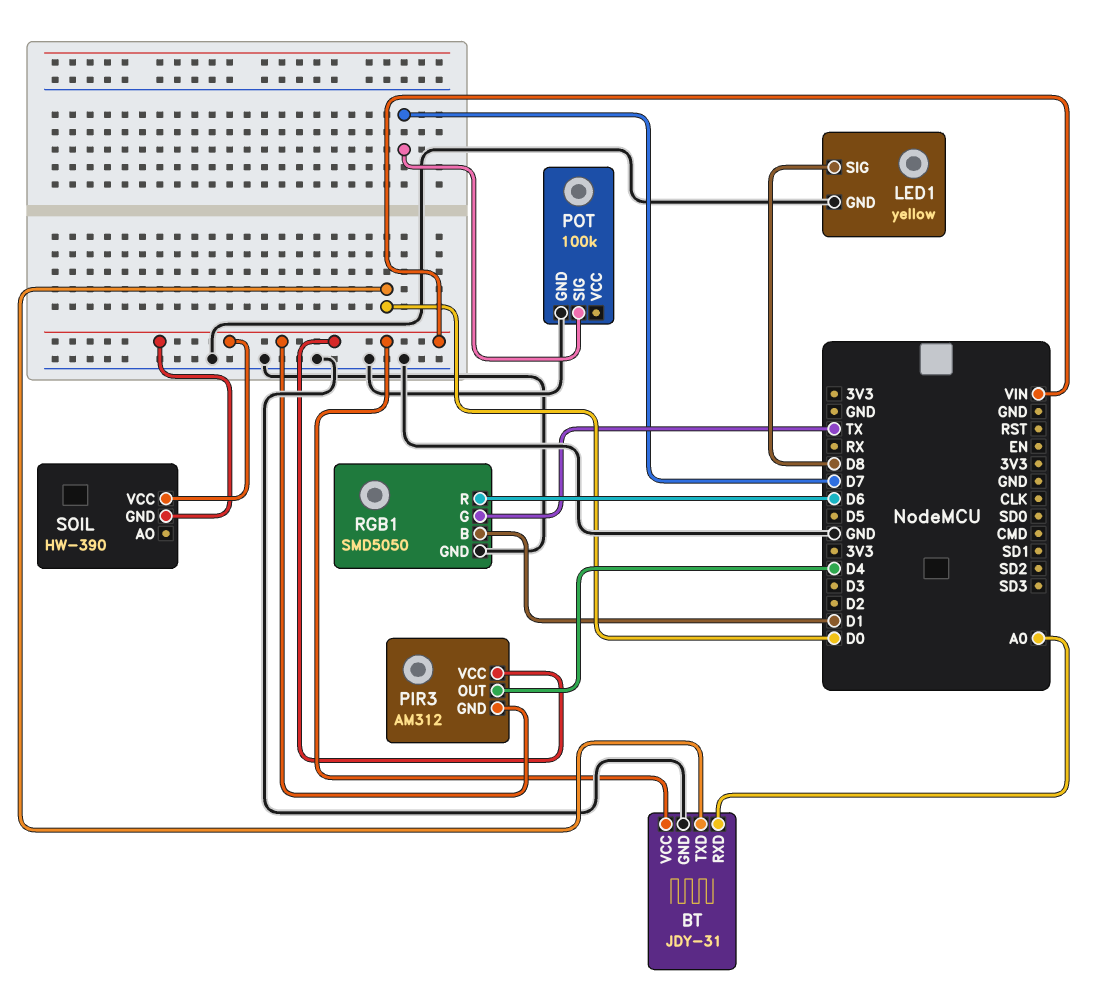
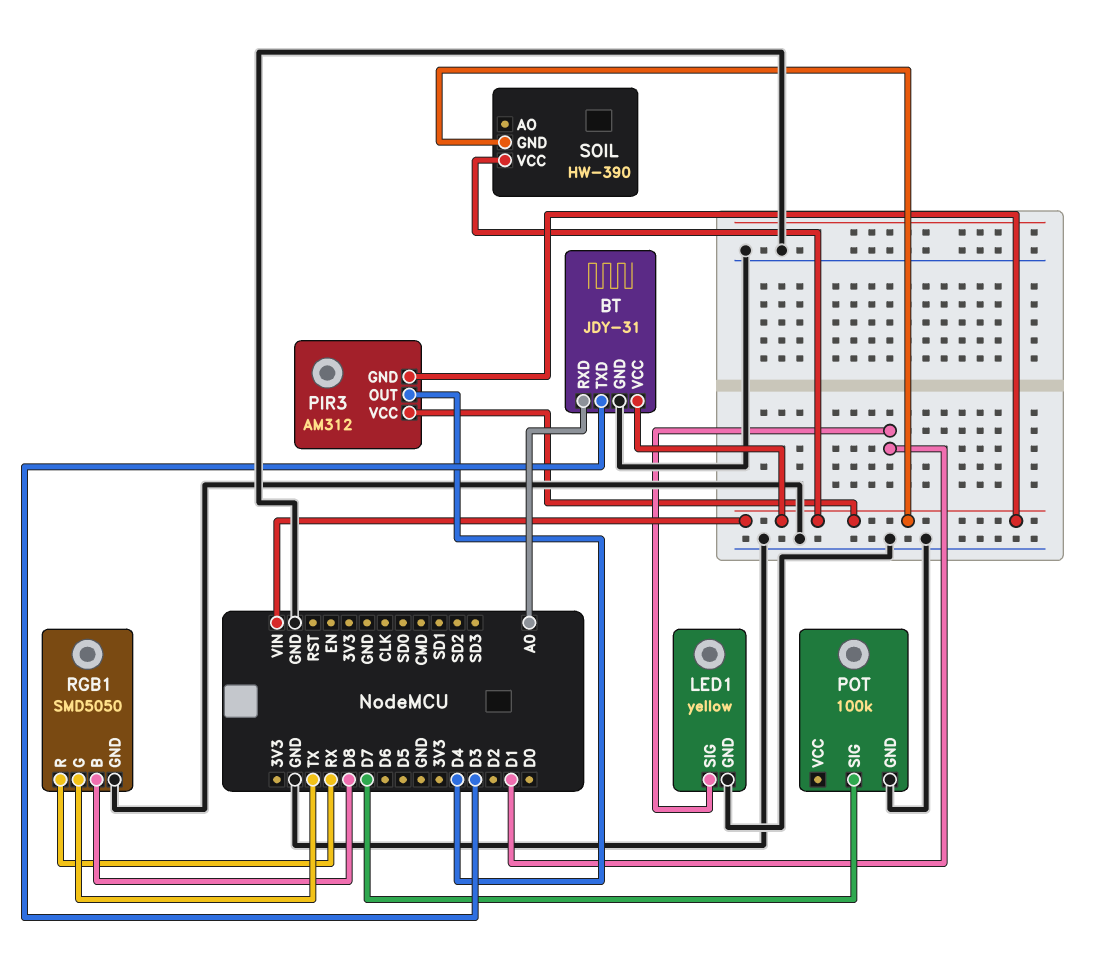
BT pin TXD: D0 -> D3
LED1 pin SIG: D8 -> D1
RGB1 pin B: D1 -> D8
RGB1 pin R: D6 -> RX

